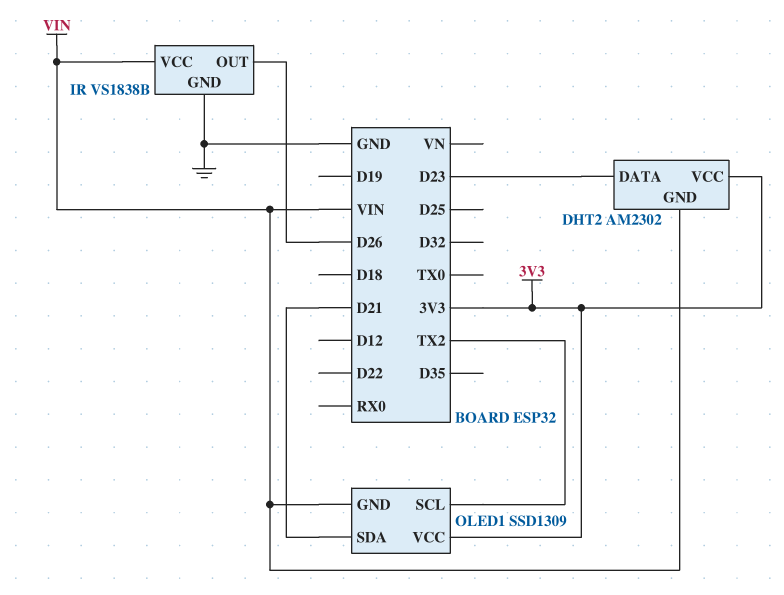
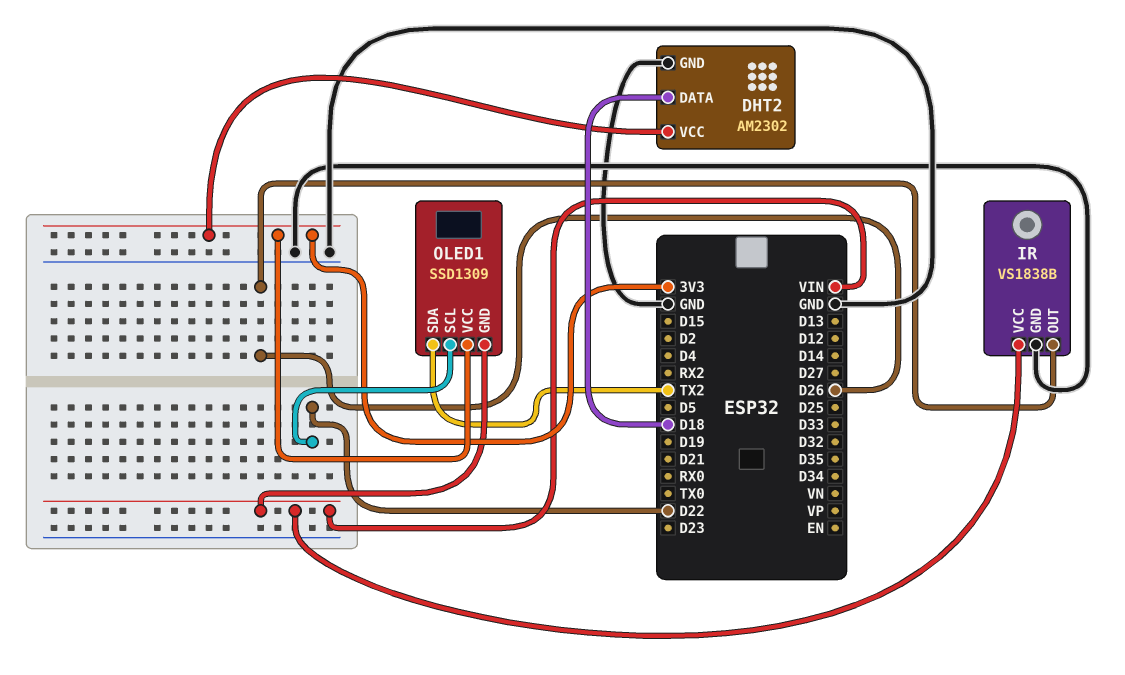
DHT2 pin DATA: D23 -> D18
DHT2 pin GND: VIN -> GND
OLED1 pin SCL: TX2 -> D22
OLED1 pin SDA: D21 -> TX2

